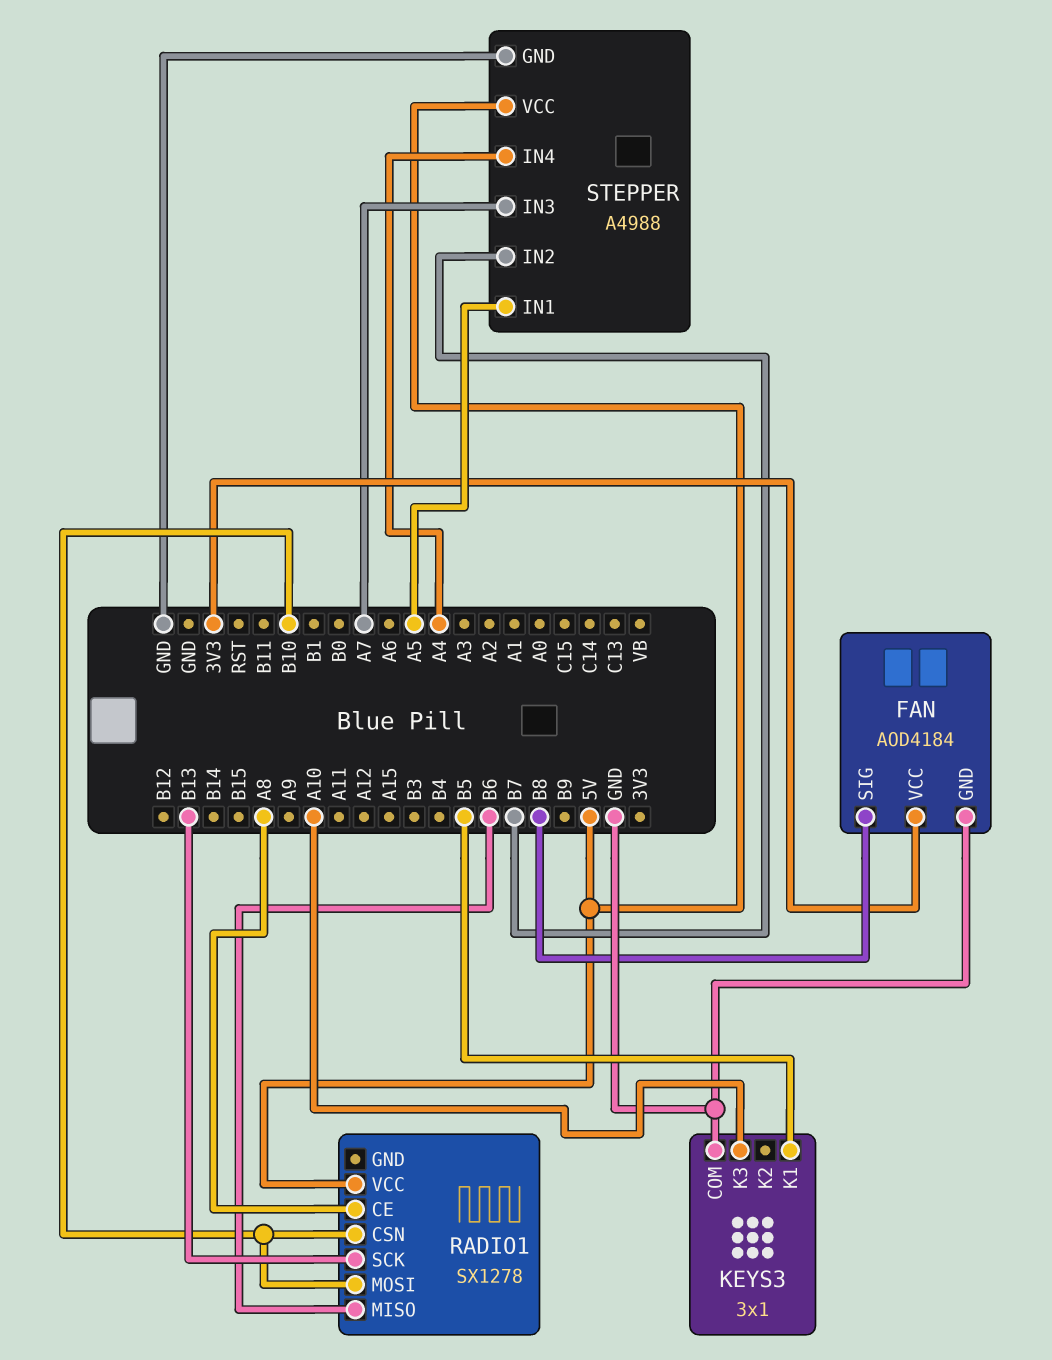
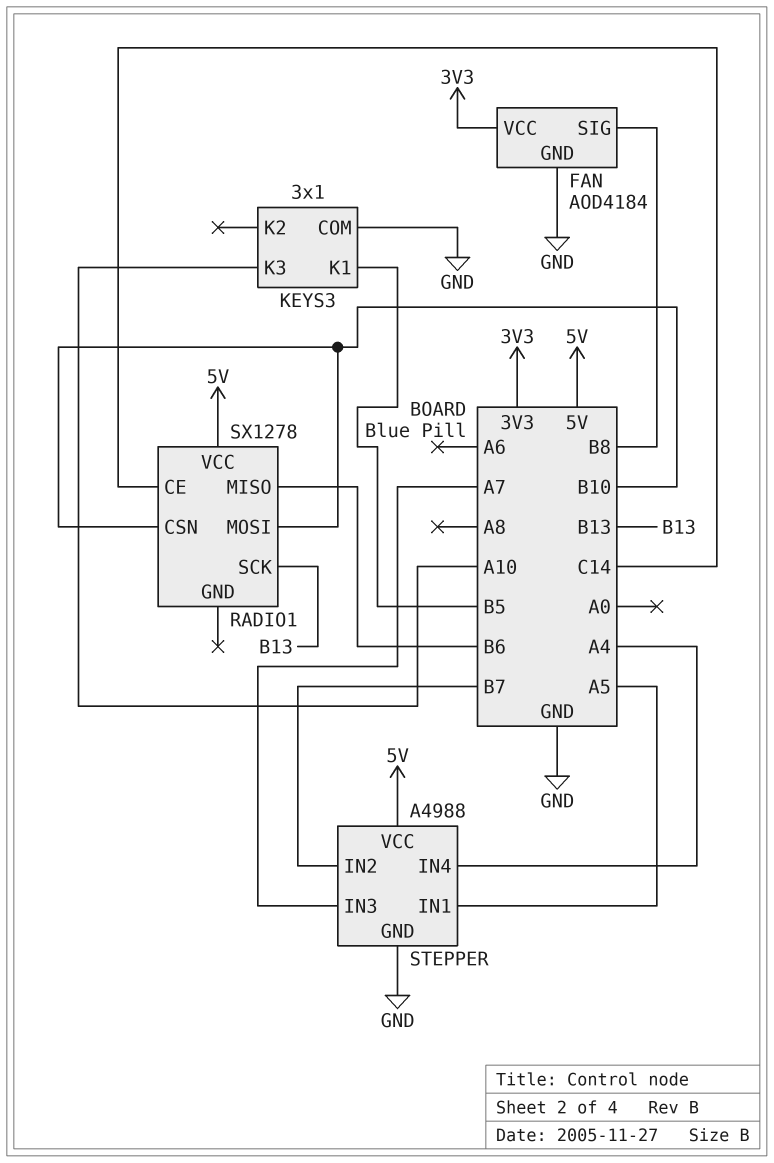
RADIO1 pin CE: A8 -> C14

